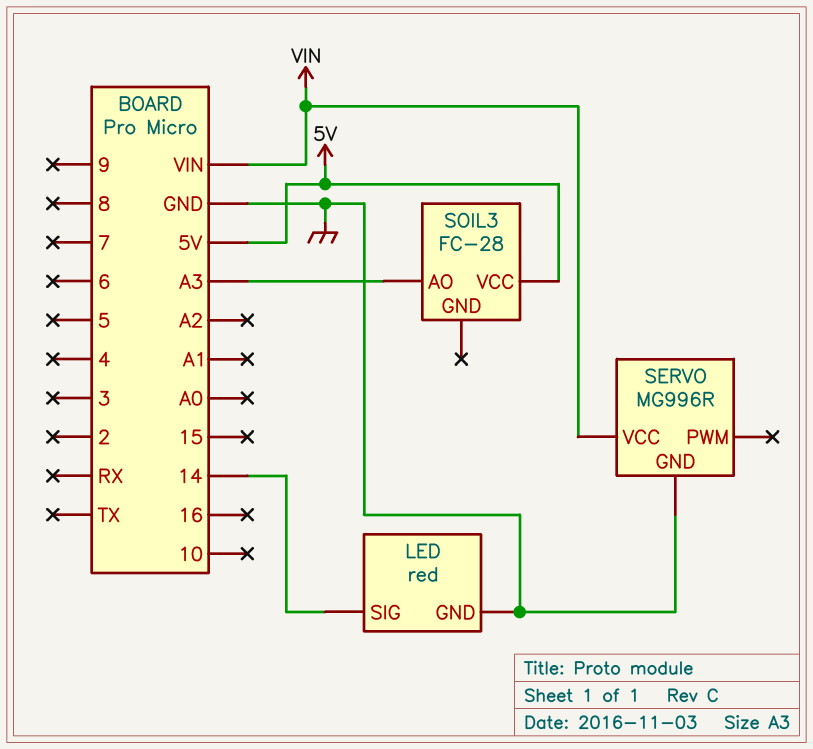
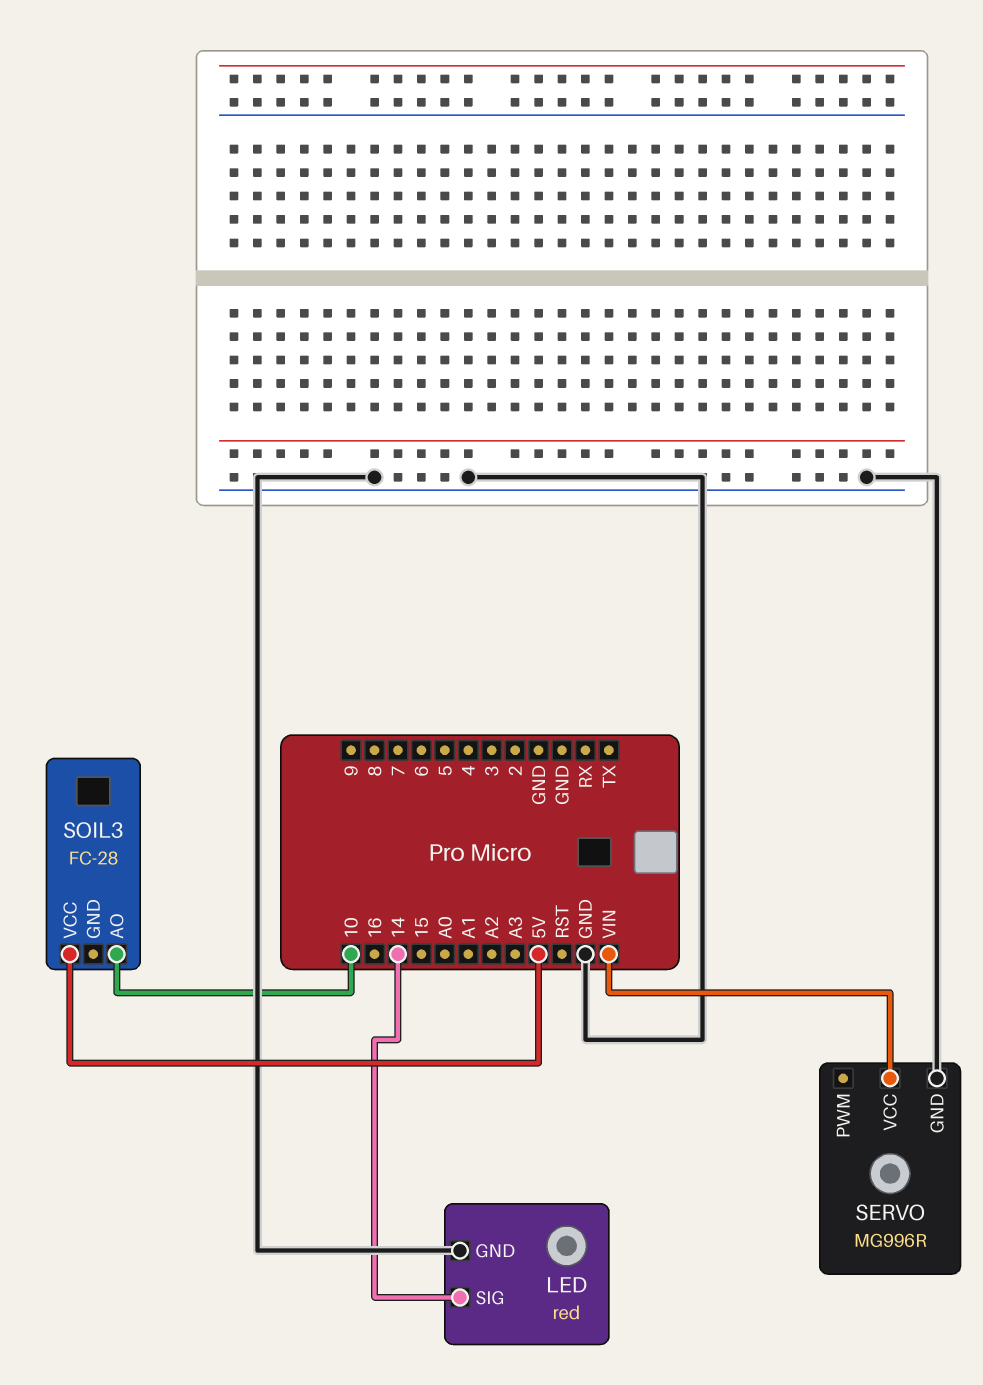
SOIL3 pin AO: A3 -> 10

